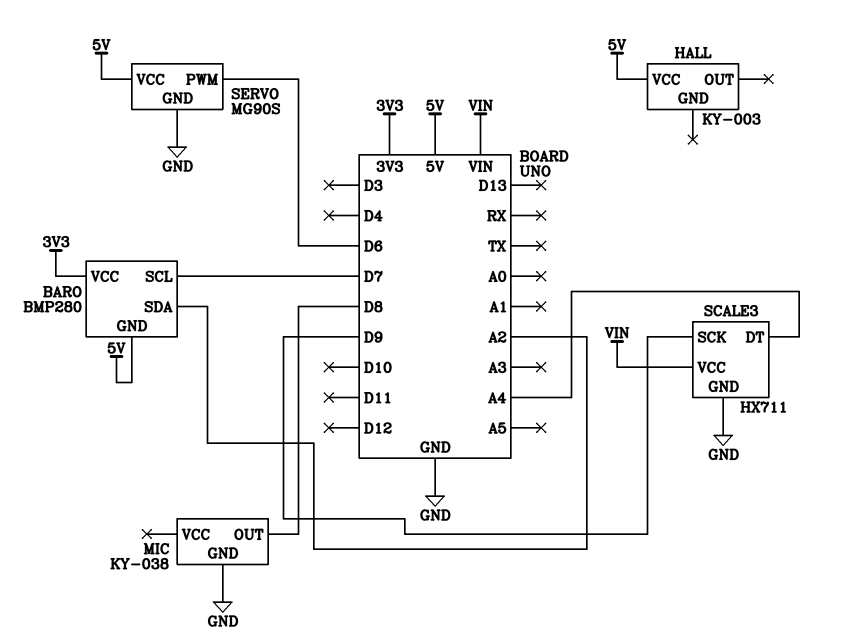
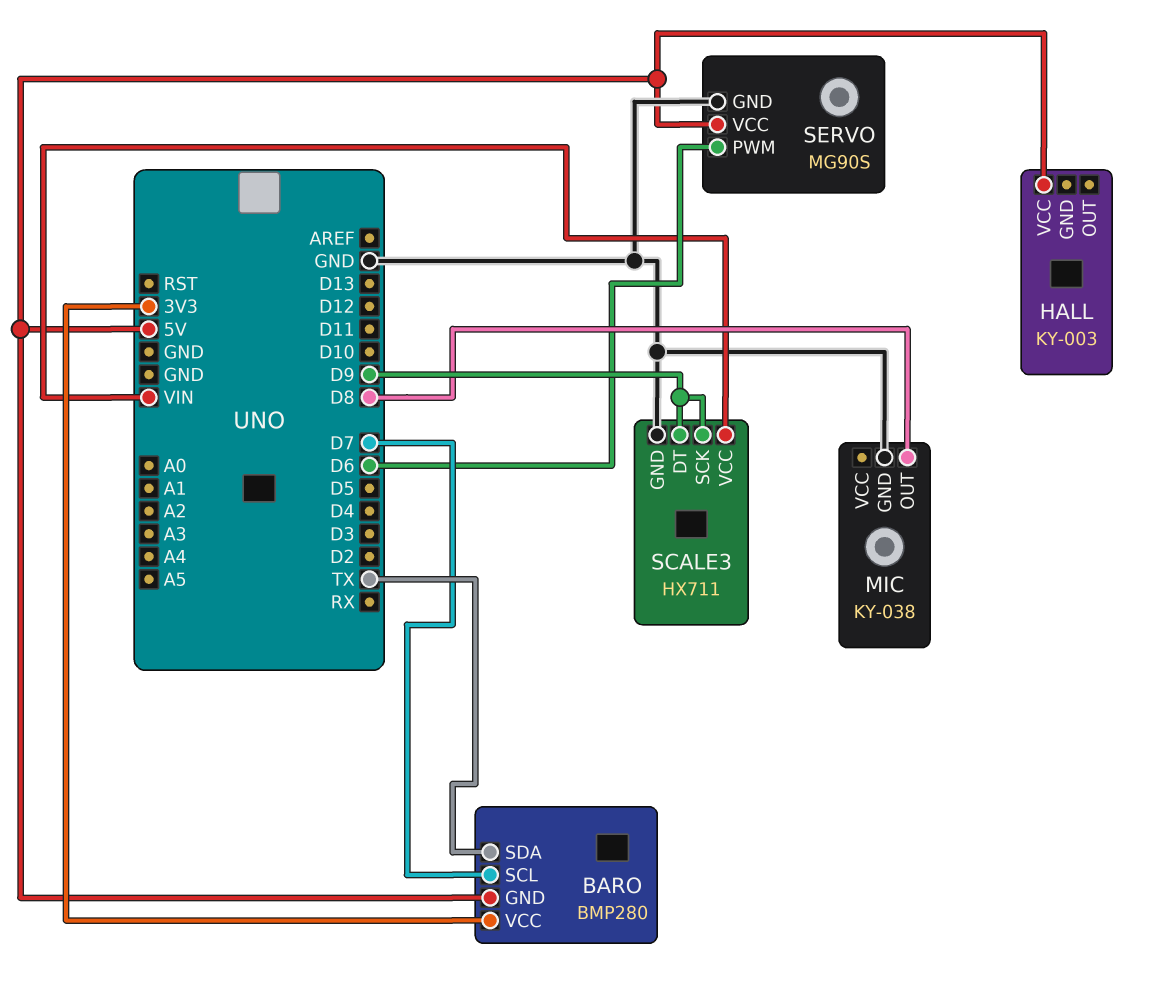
BARO pin SDA: A2 -> TX
SCALE3 pin DT: A4 -> D9

